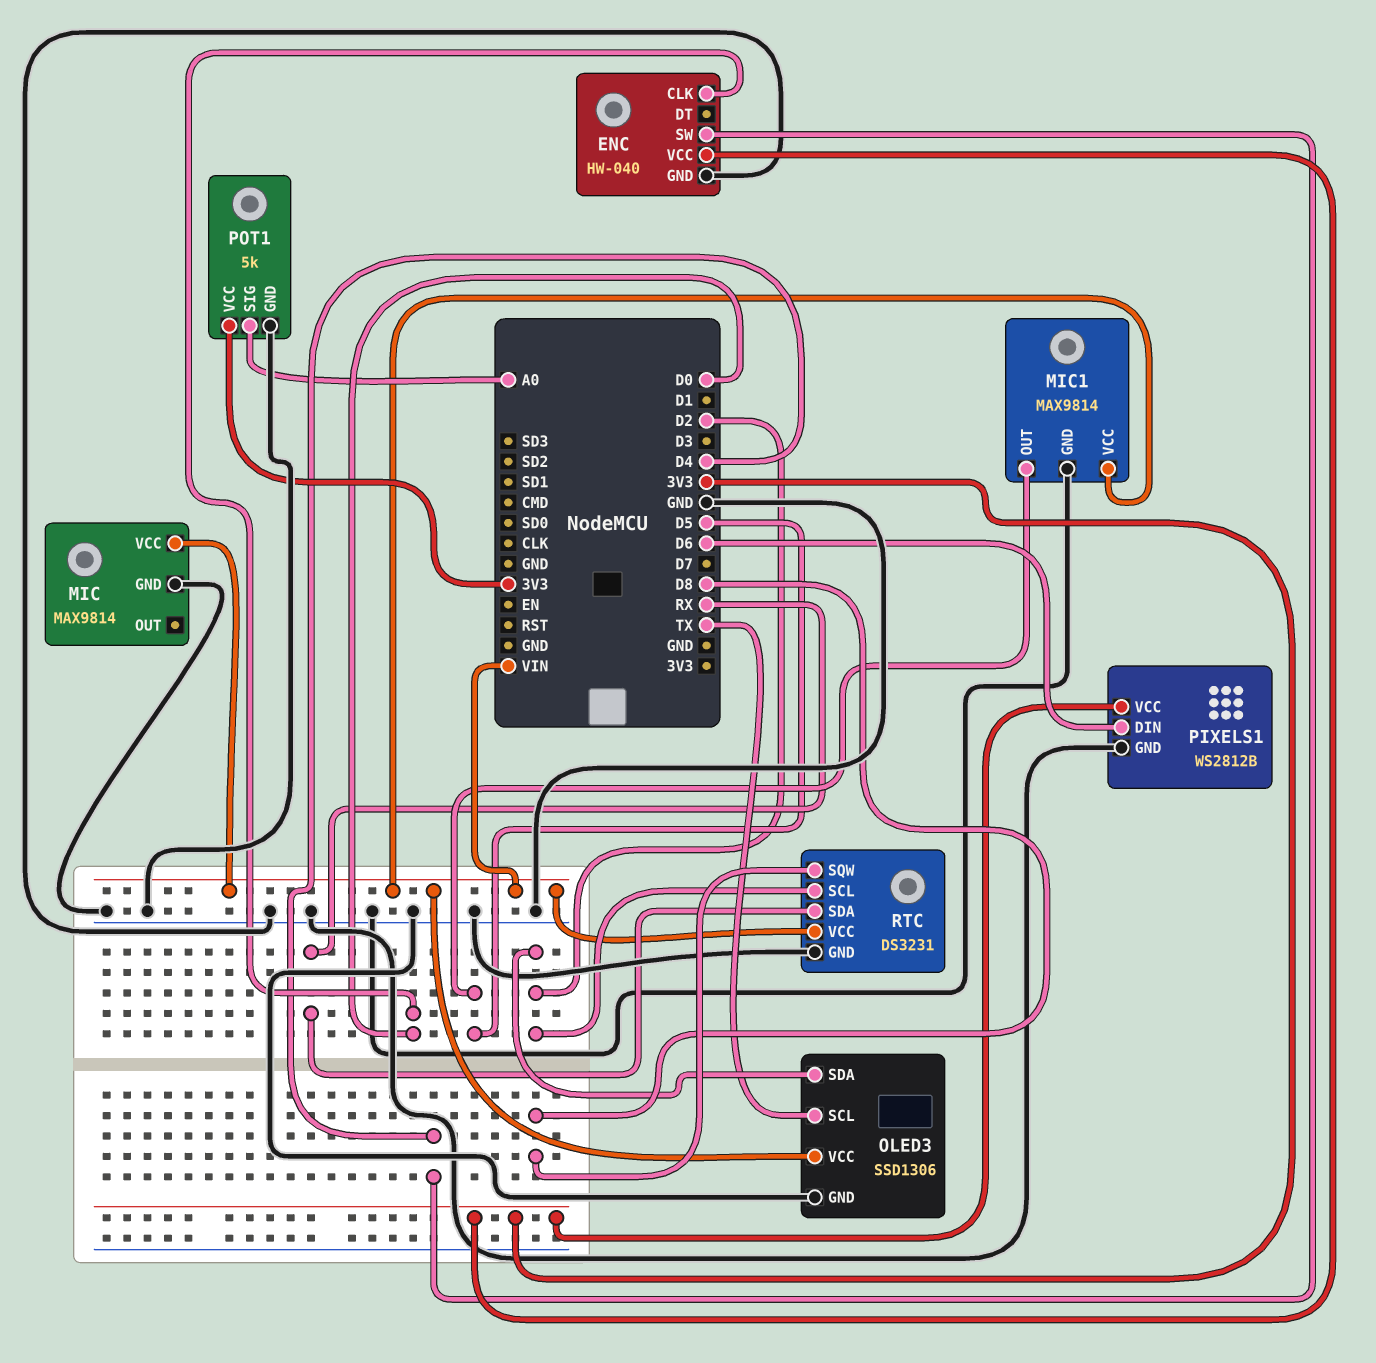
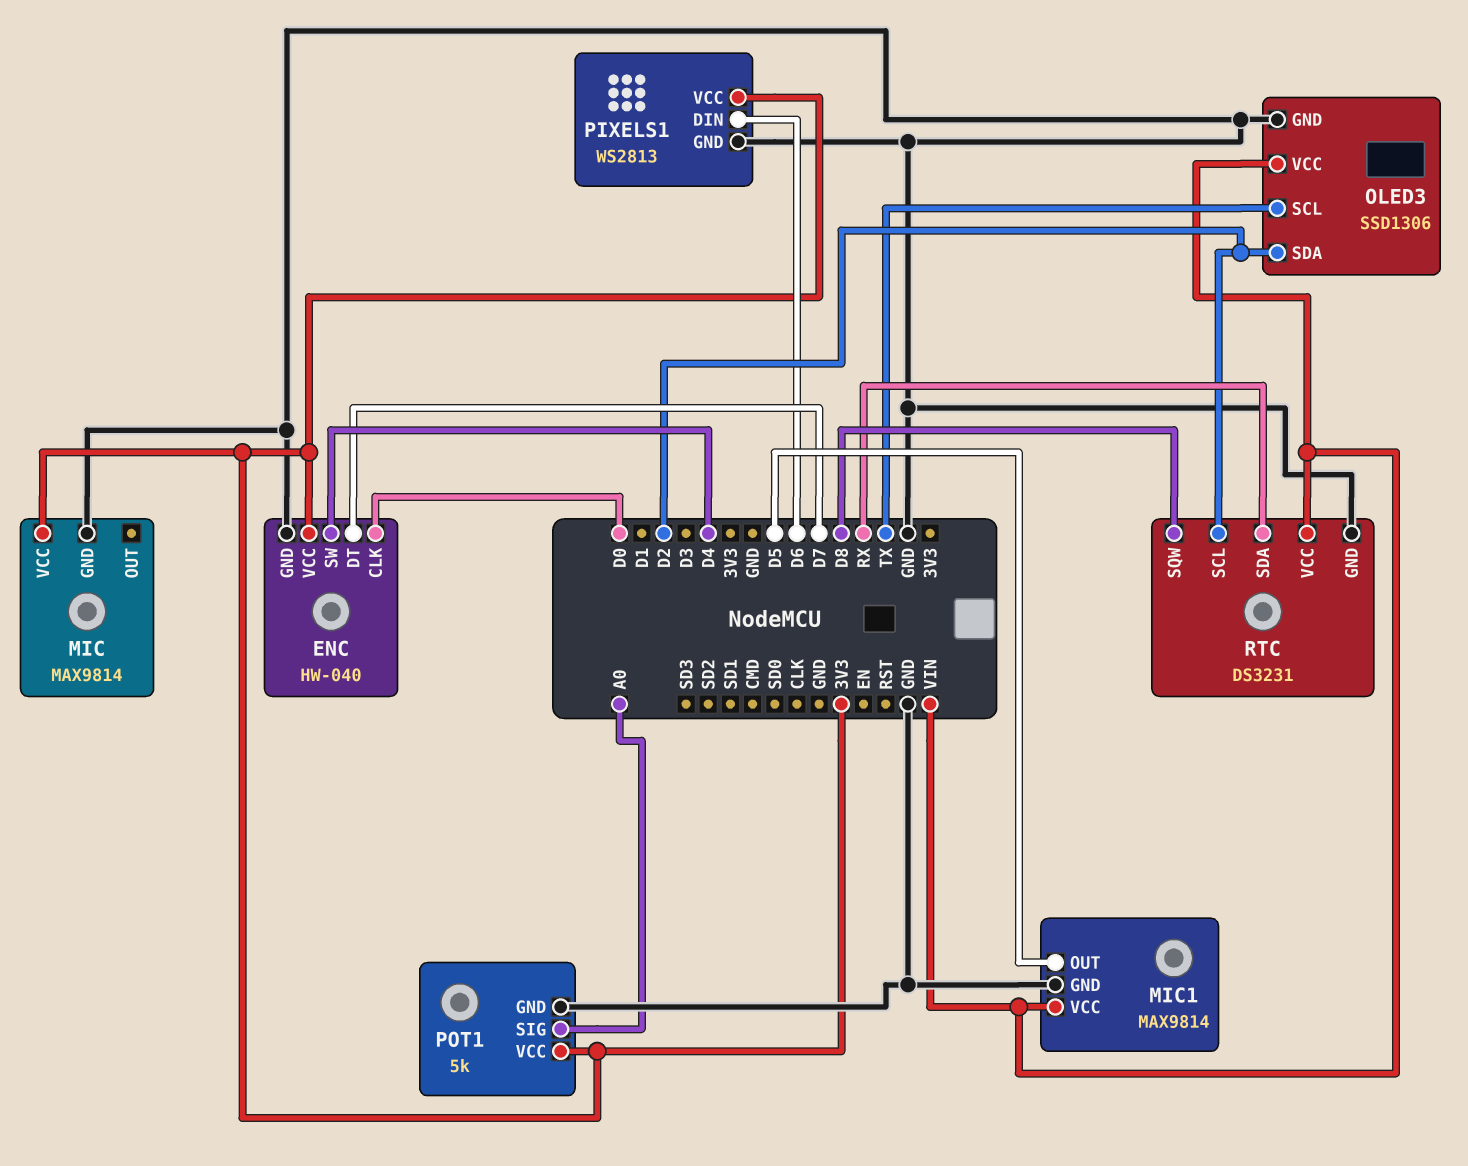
ENC pin DT: none -> D7
MIC pin VCC: VIN -> 3V3
PIXELS1: WS2812B -> WS2813

